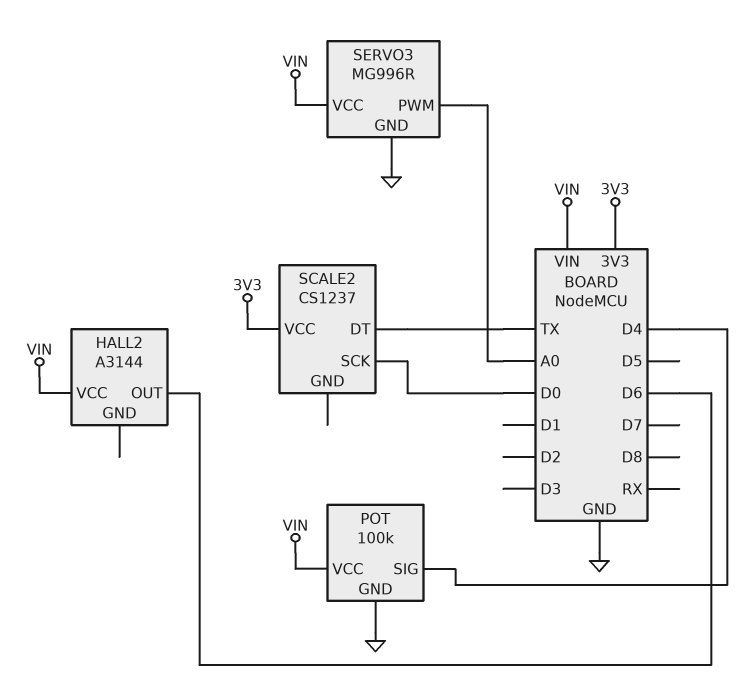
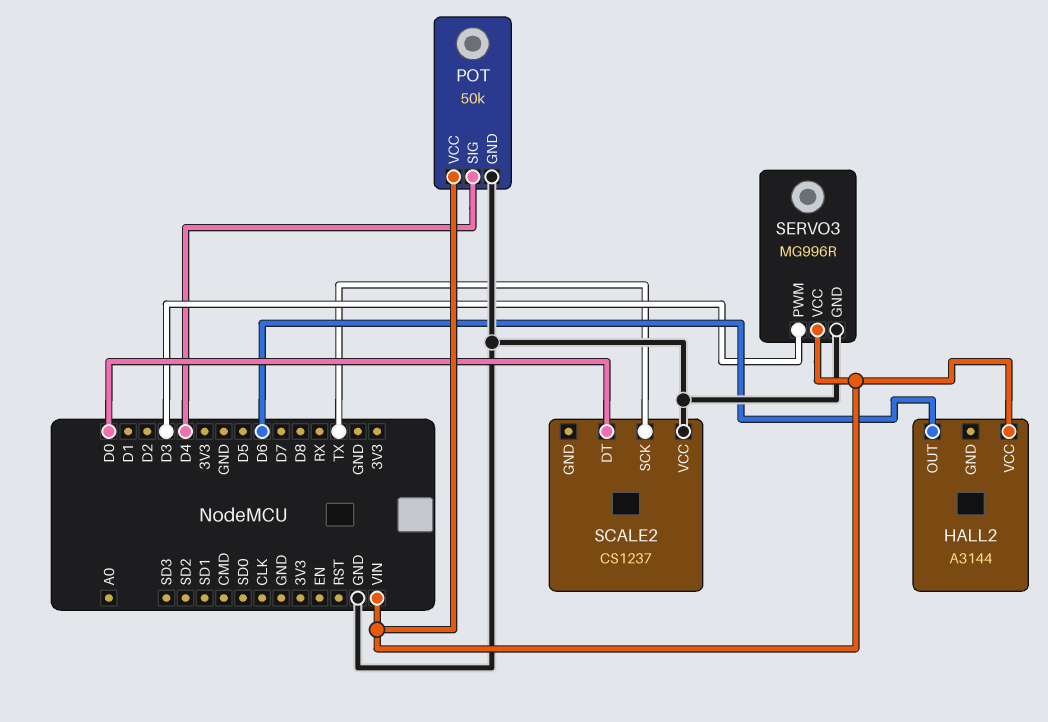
POT: 100k -> 50k
SCALE2 pin DT: TX -> D0
SCALE2 pin SCK: D0 -> TX
SCALE2 pin VCC: 3V3 -> GND
SERVO3 pin PWM: A0 -> D3

